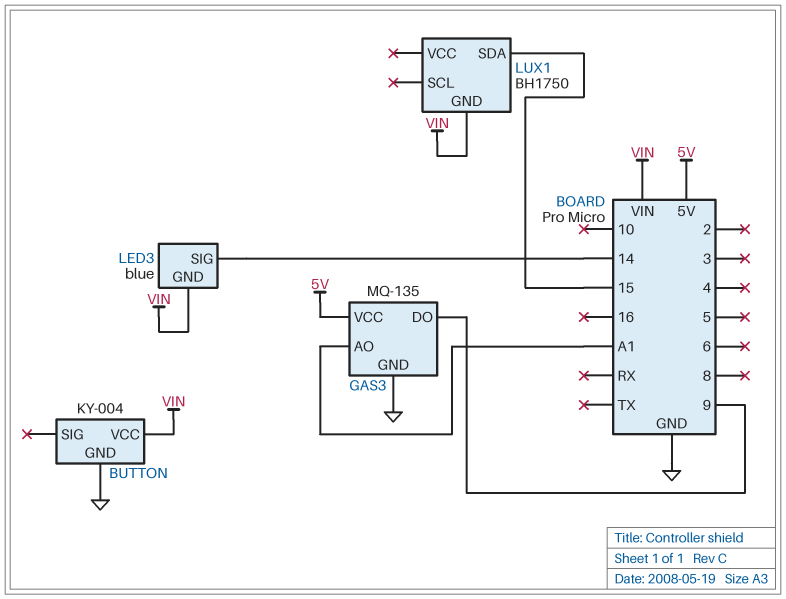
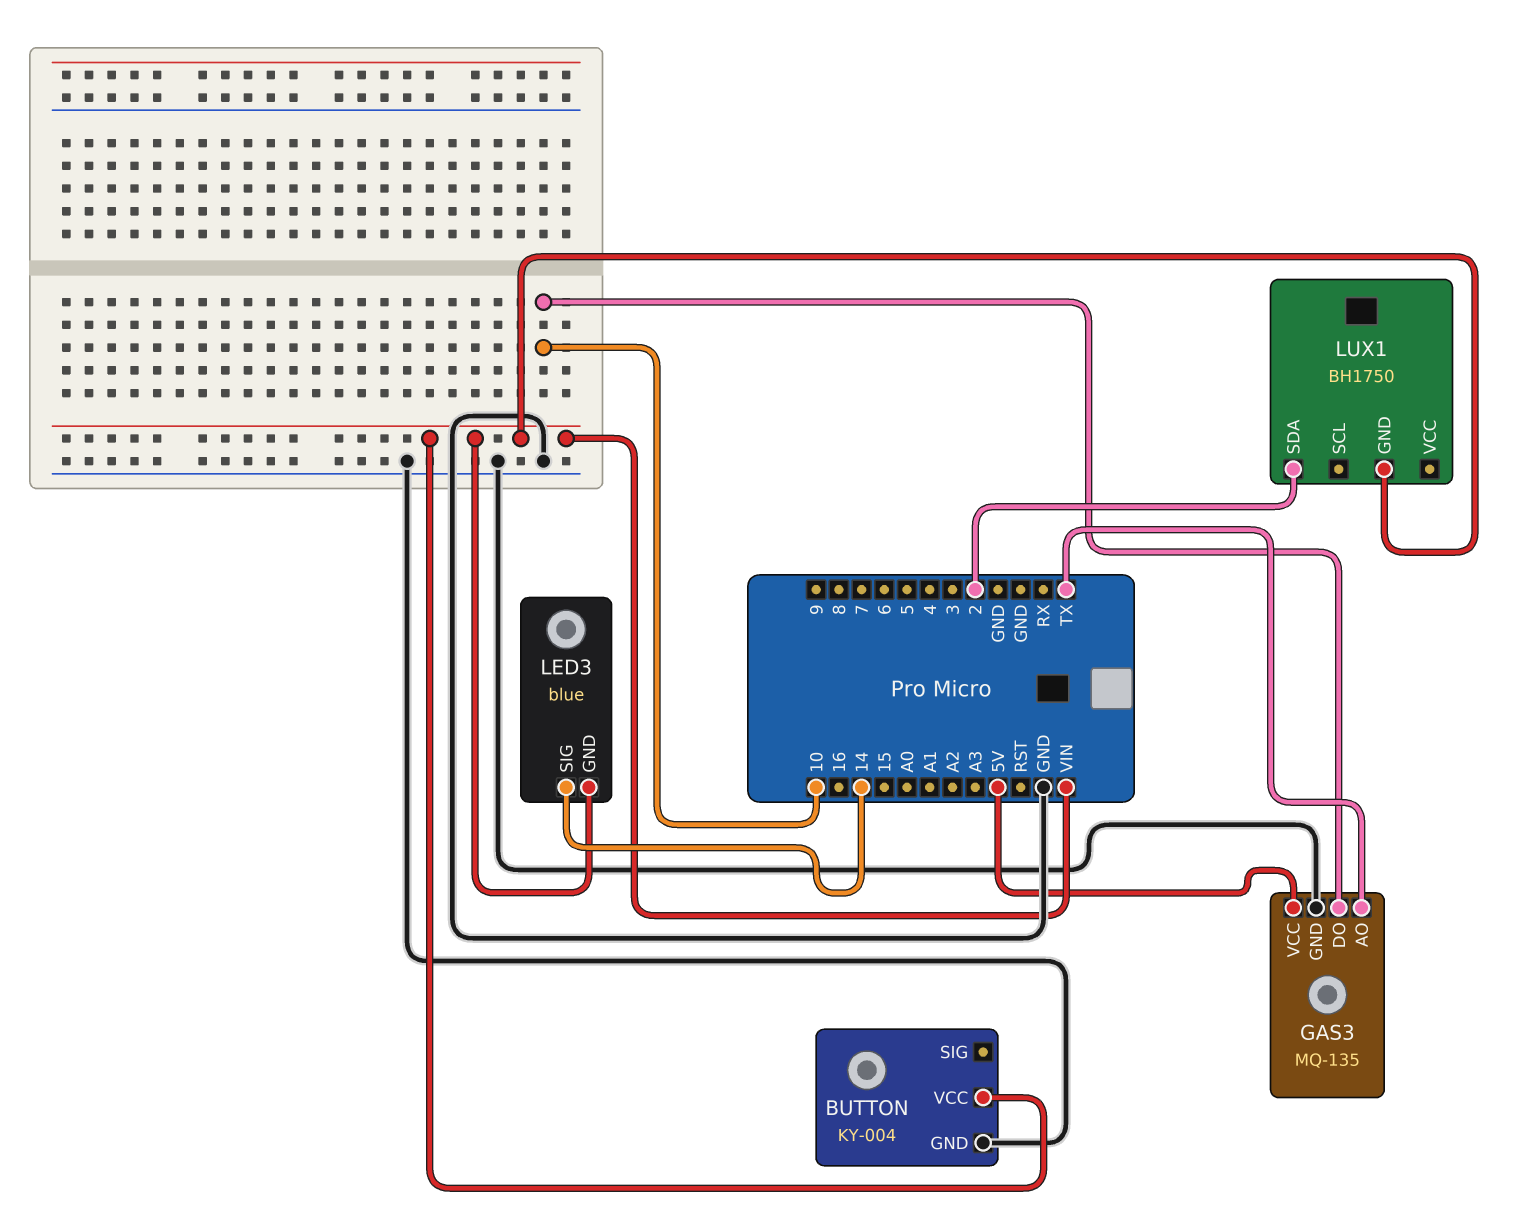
GAS3 pin AO: A1 -> TX
GAS3 pin DO: 9 -> 10
LUX1 pin SDA: 15 -> 2

